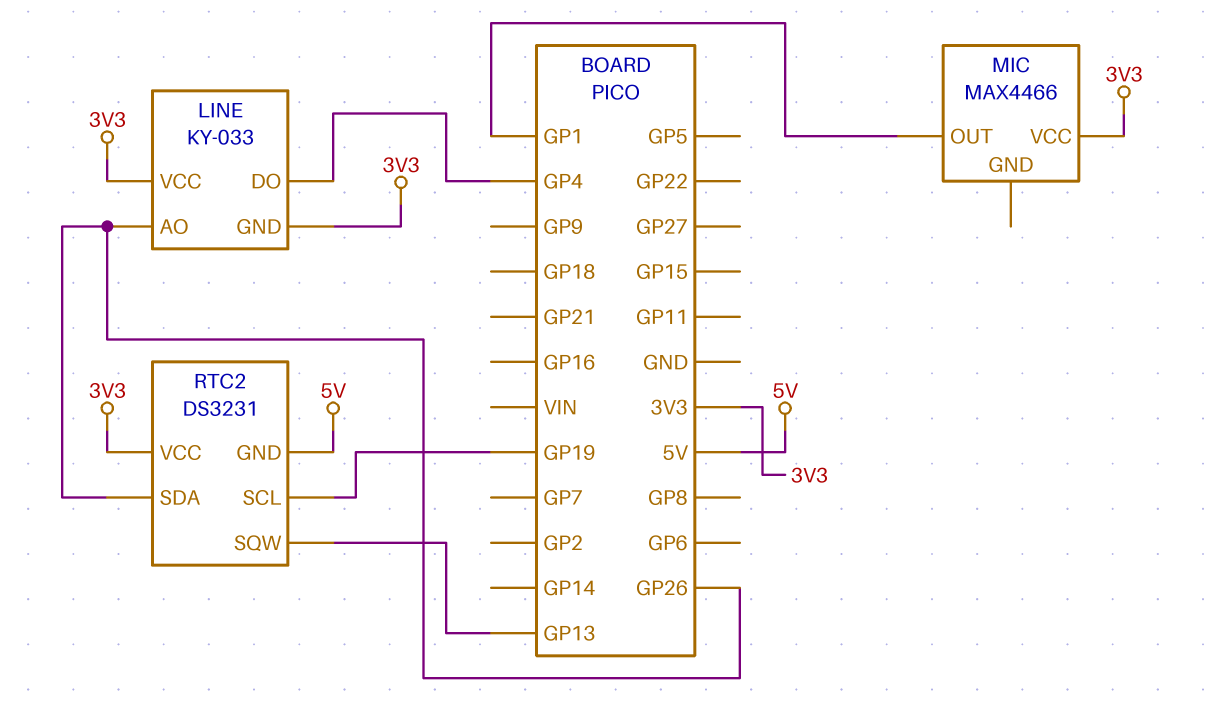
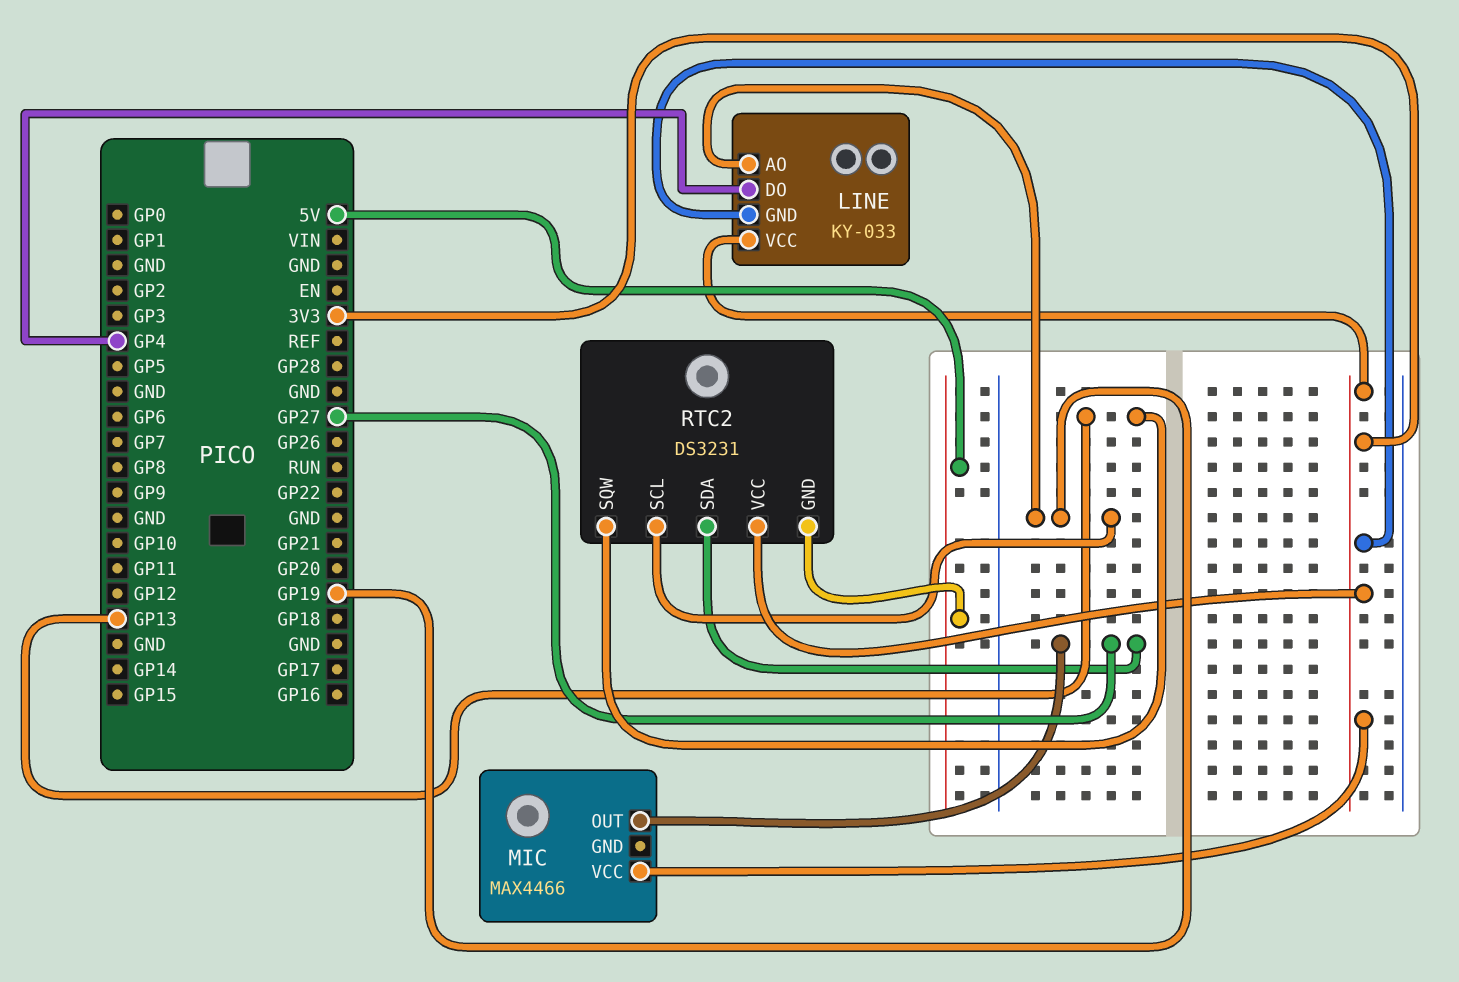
LINE pin AO: GP26 -> GP19
MIC pin OUT: GP1 -> GP27
RTC2 pin SDA: GP26 -> GP27

